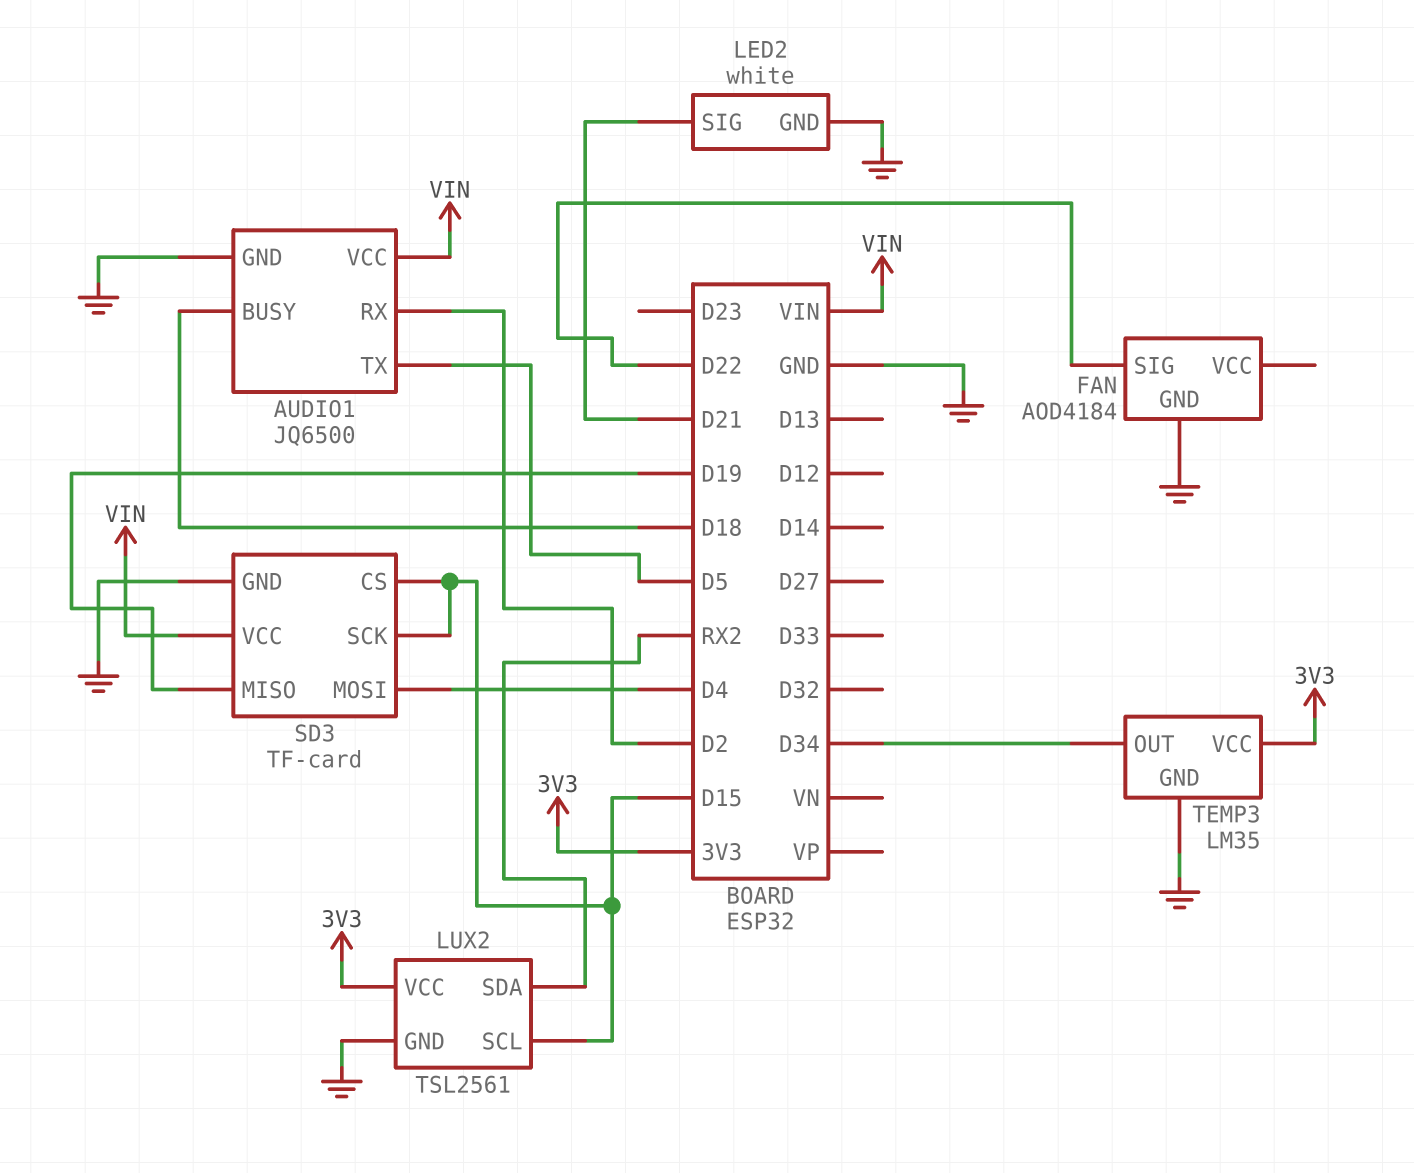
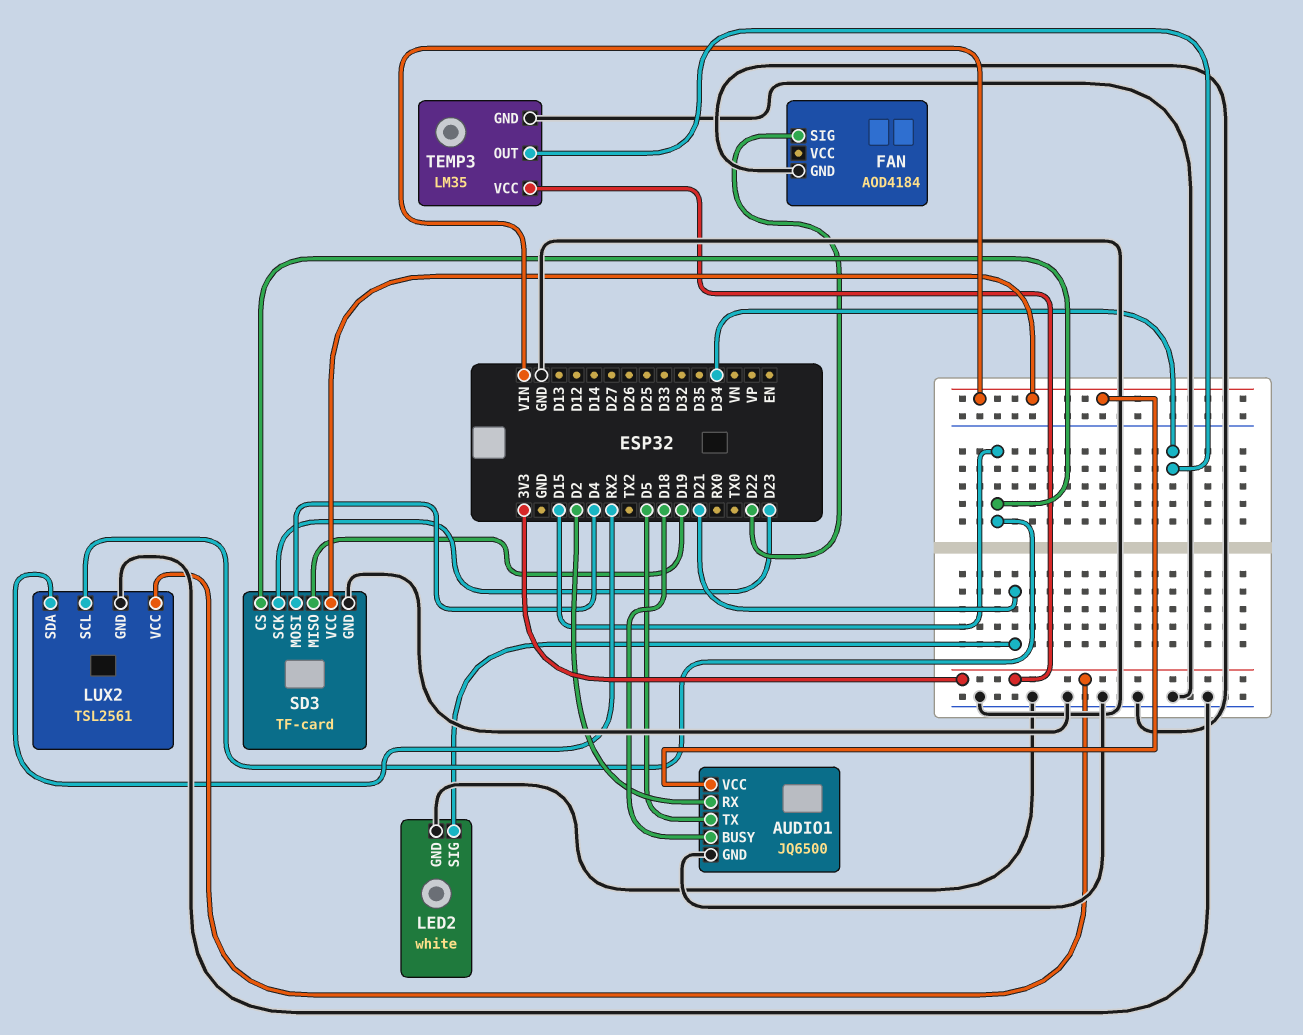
SD3 pin SCK: D15 -> D23

